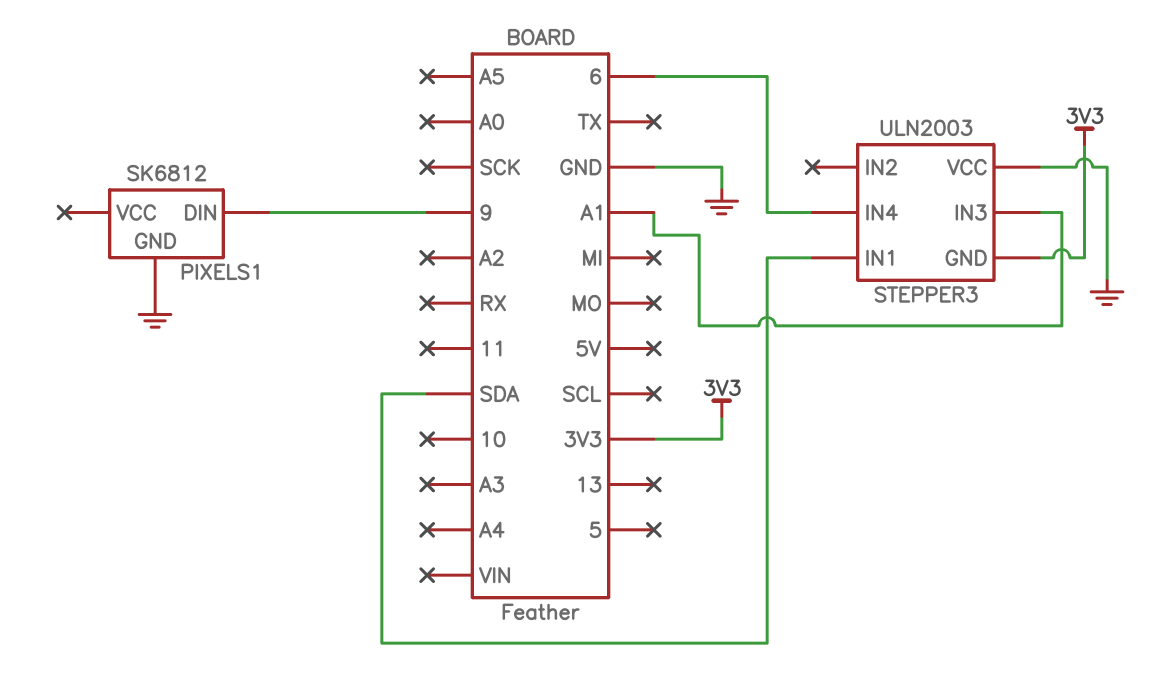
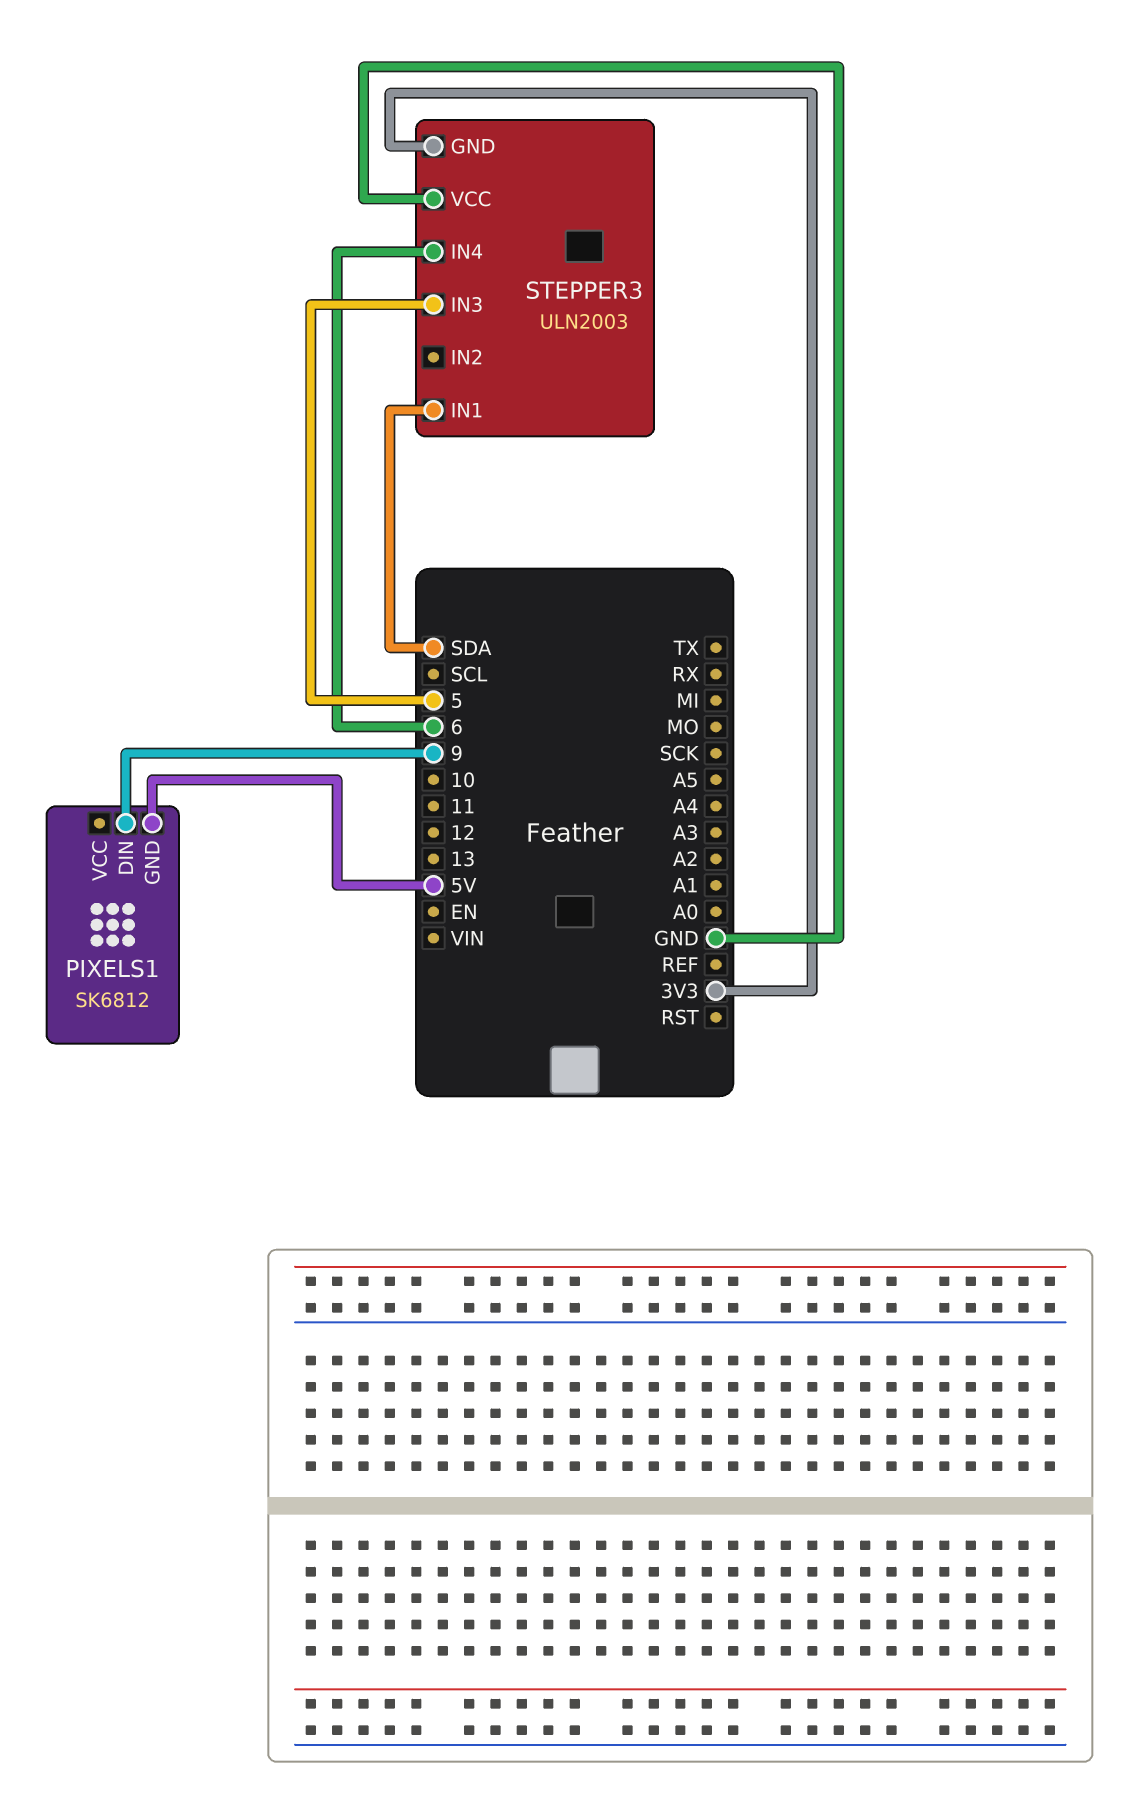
PIXELS1 pin GND: GND -> 5V
STEPPER3 pin IN3: A1 -> 5

